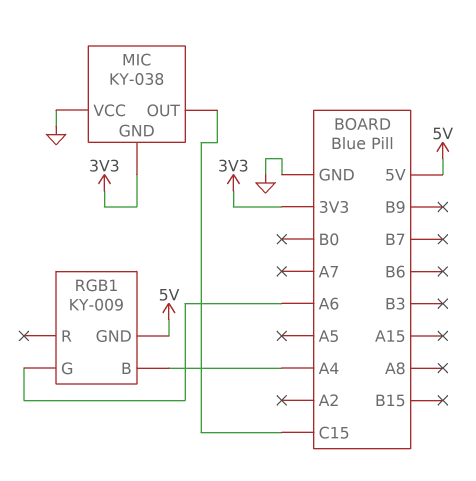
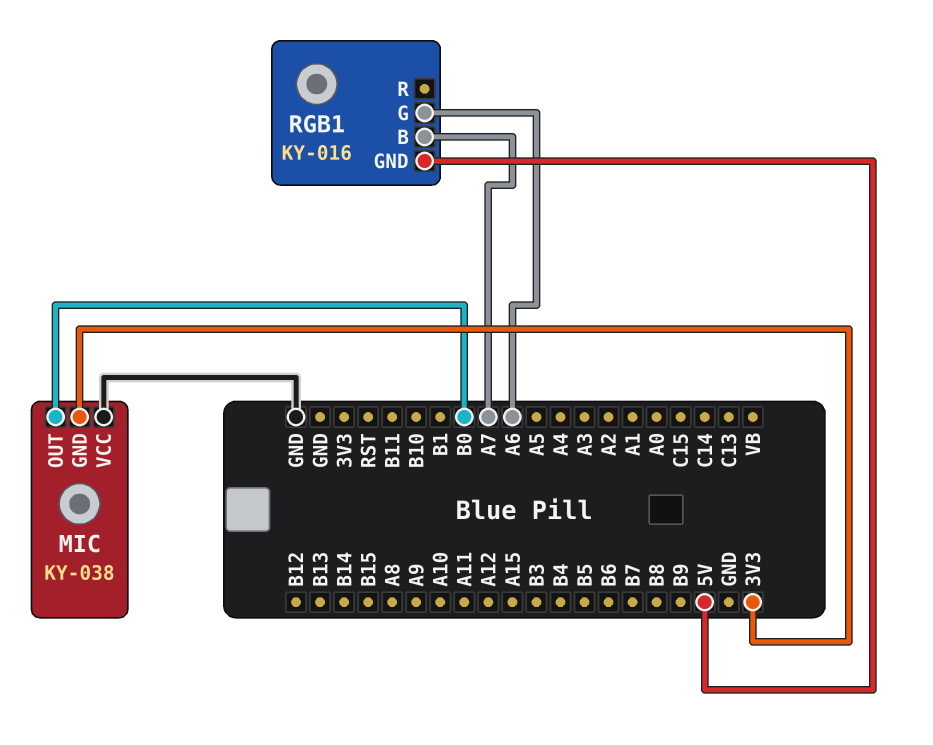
MIC pin OUT: C15 -> B0
RGB1: KY-009 -> KY-016
RGB1 pin B: A4 -> A7

